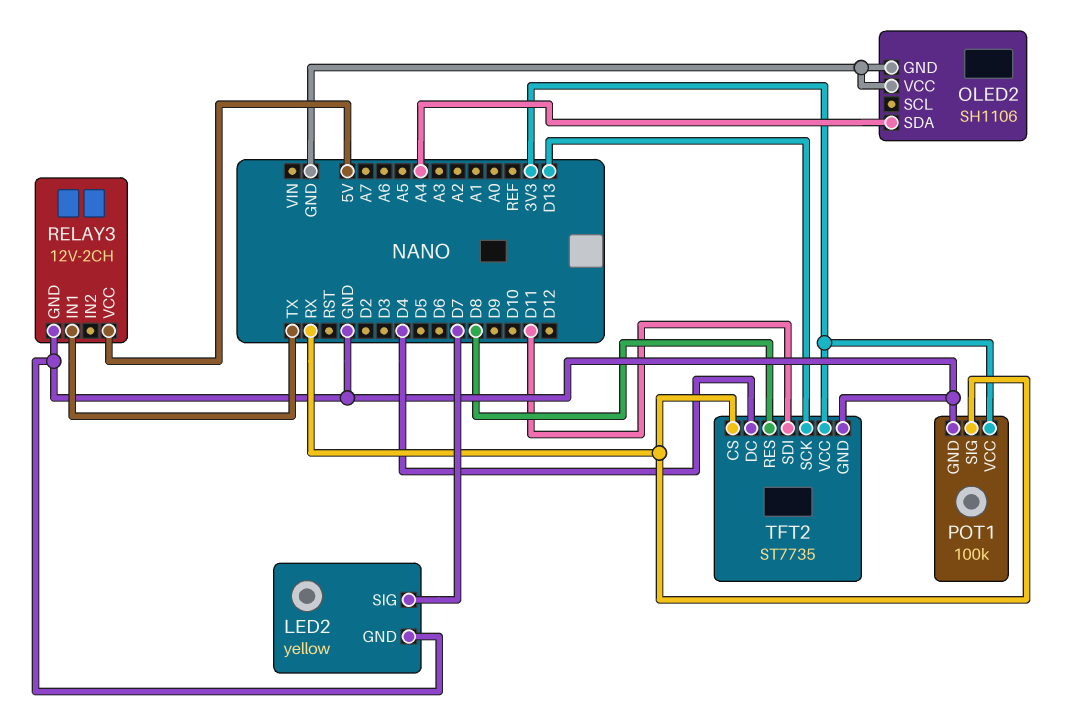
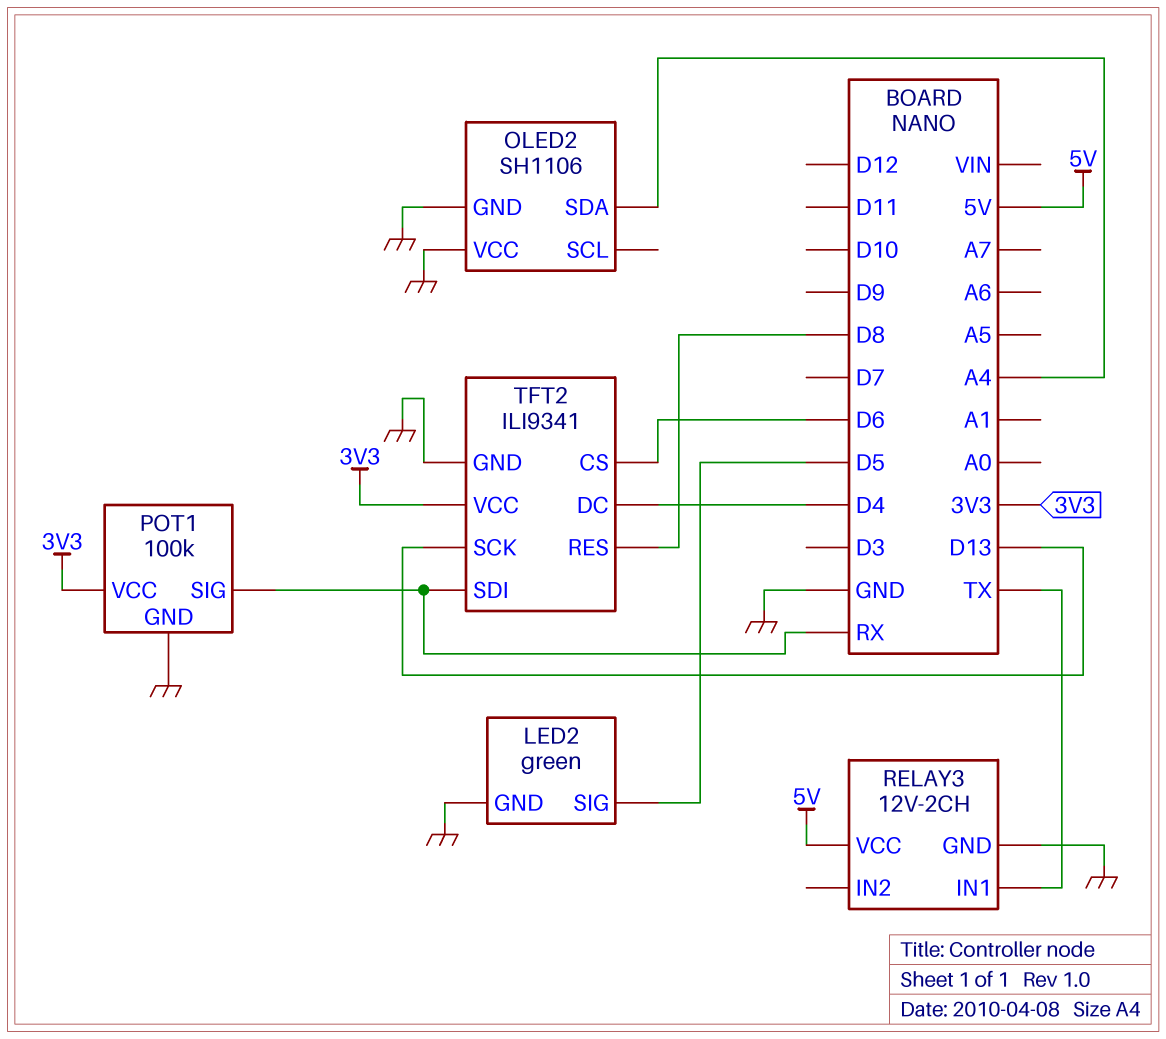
LED2: yellow -> green
LED2 pin SIG: D7 -> D5
TFT2: ST7735 -> ILI9341
TFT2 pin CS: RX -> D6
TFT2 pin SDI: D11 -> RX

